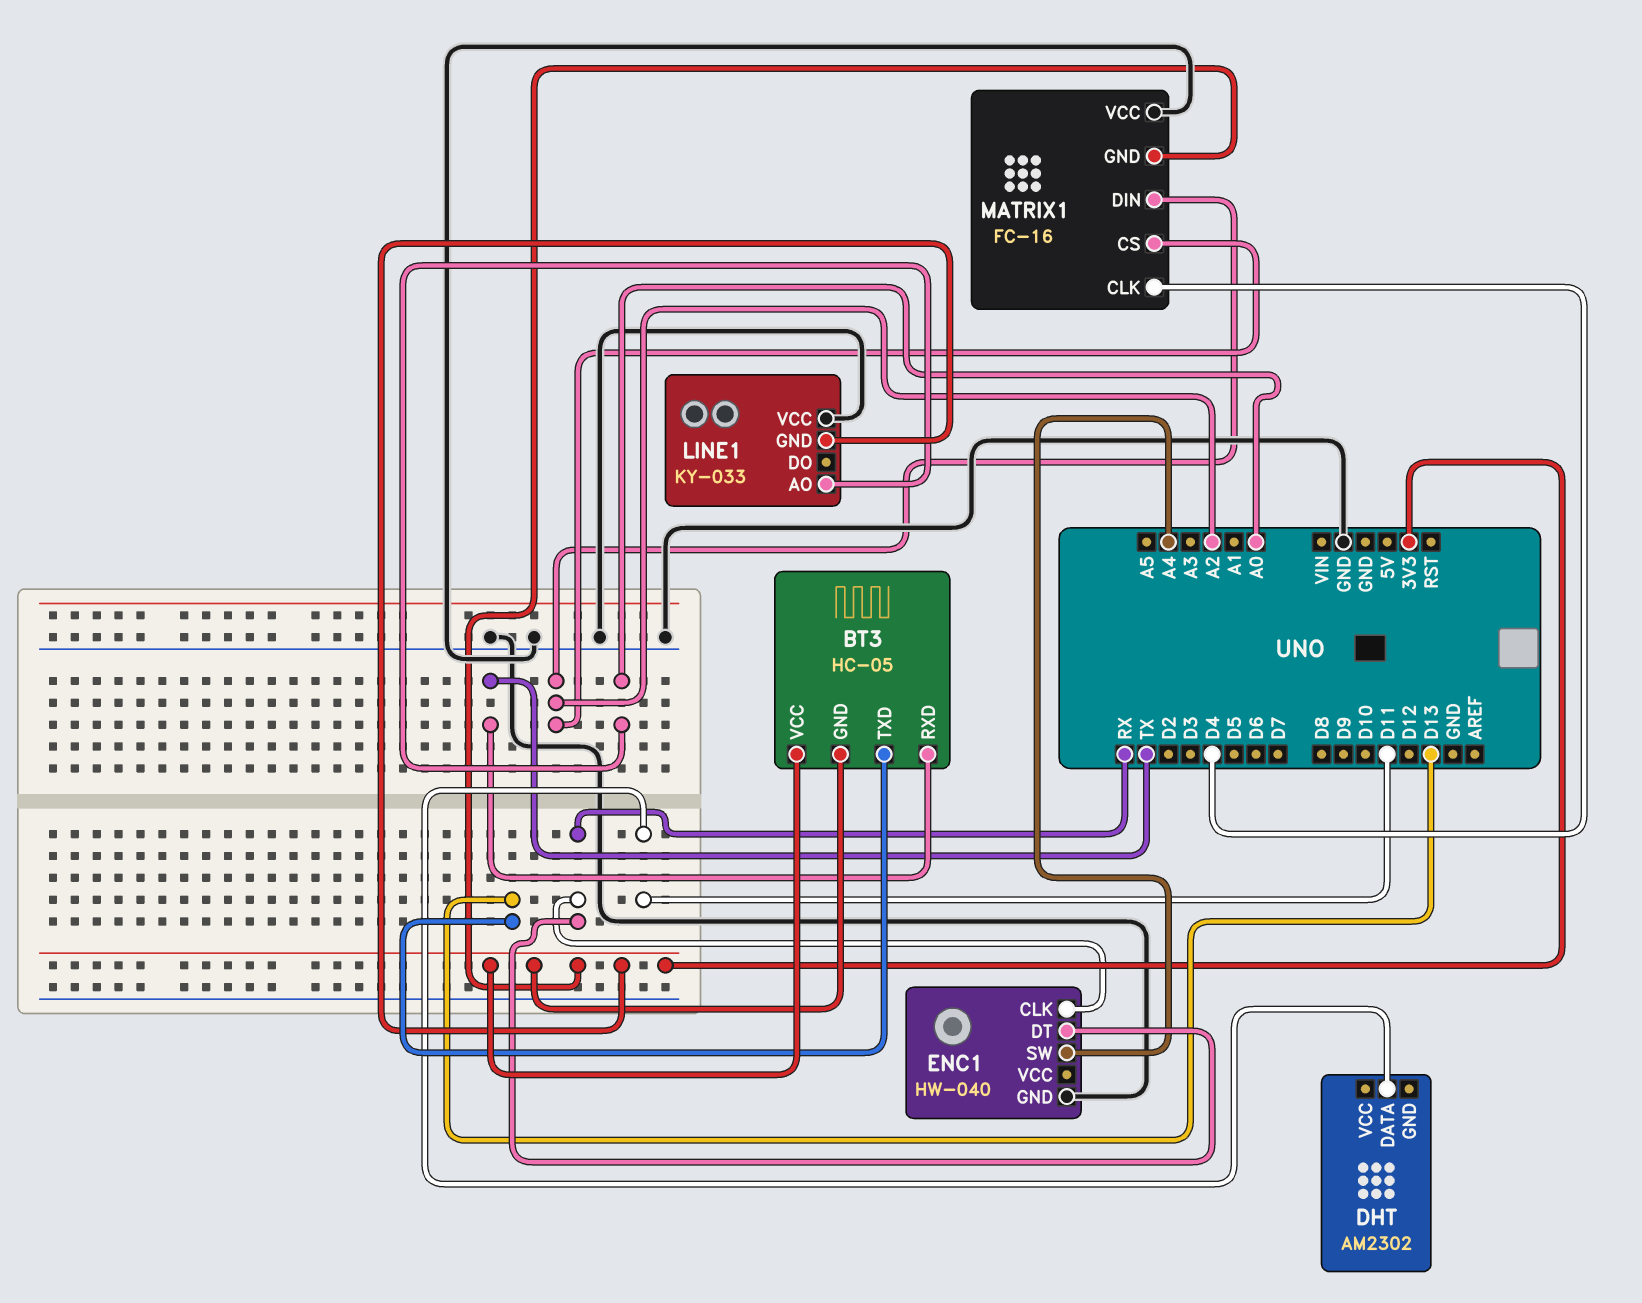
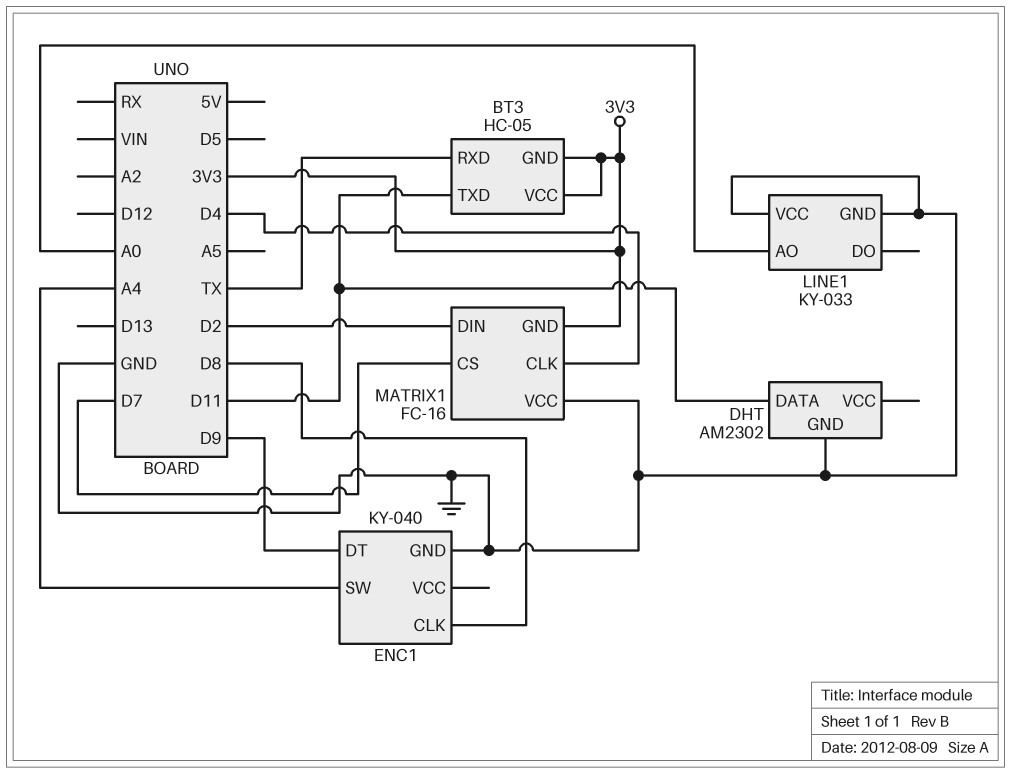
BT3 pin TXD: D13 -> D11
DHT pin GND: none -> GND
ENC1: HW-040 -> KY-040
ENC1 pin CLK: RX -> D8
ENC1 pin DT: RX -> D9
LINE1 pin GND: 3V3 -> GND
MATRIX1 pin CS: A2 -> D7
MATRIX1 pin DIN: A2 -> D2

